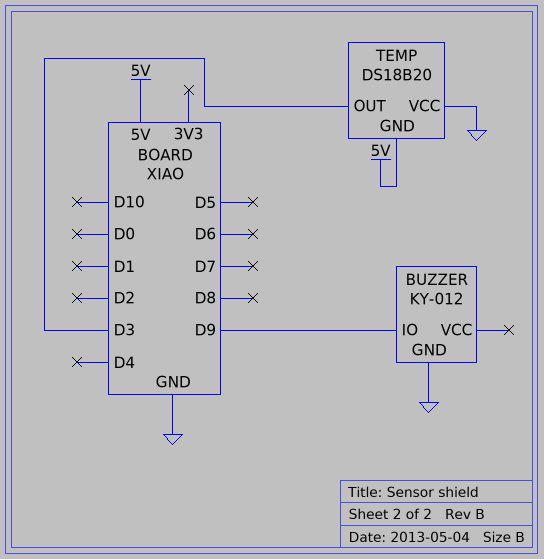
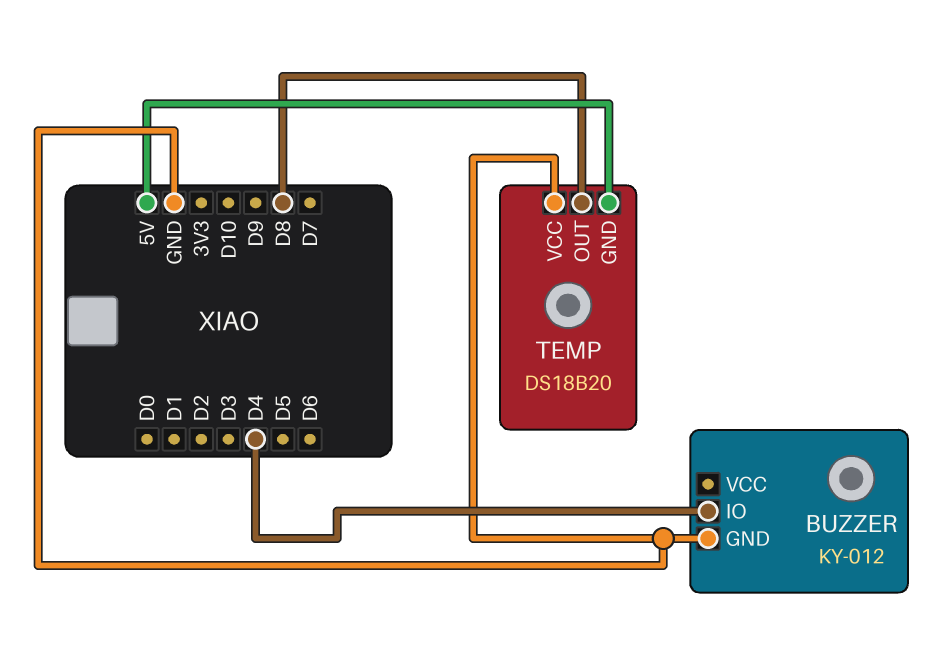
BUZZER pin IO: D9 -> D4
TEMP pin OUT: D3 -> D8

